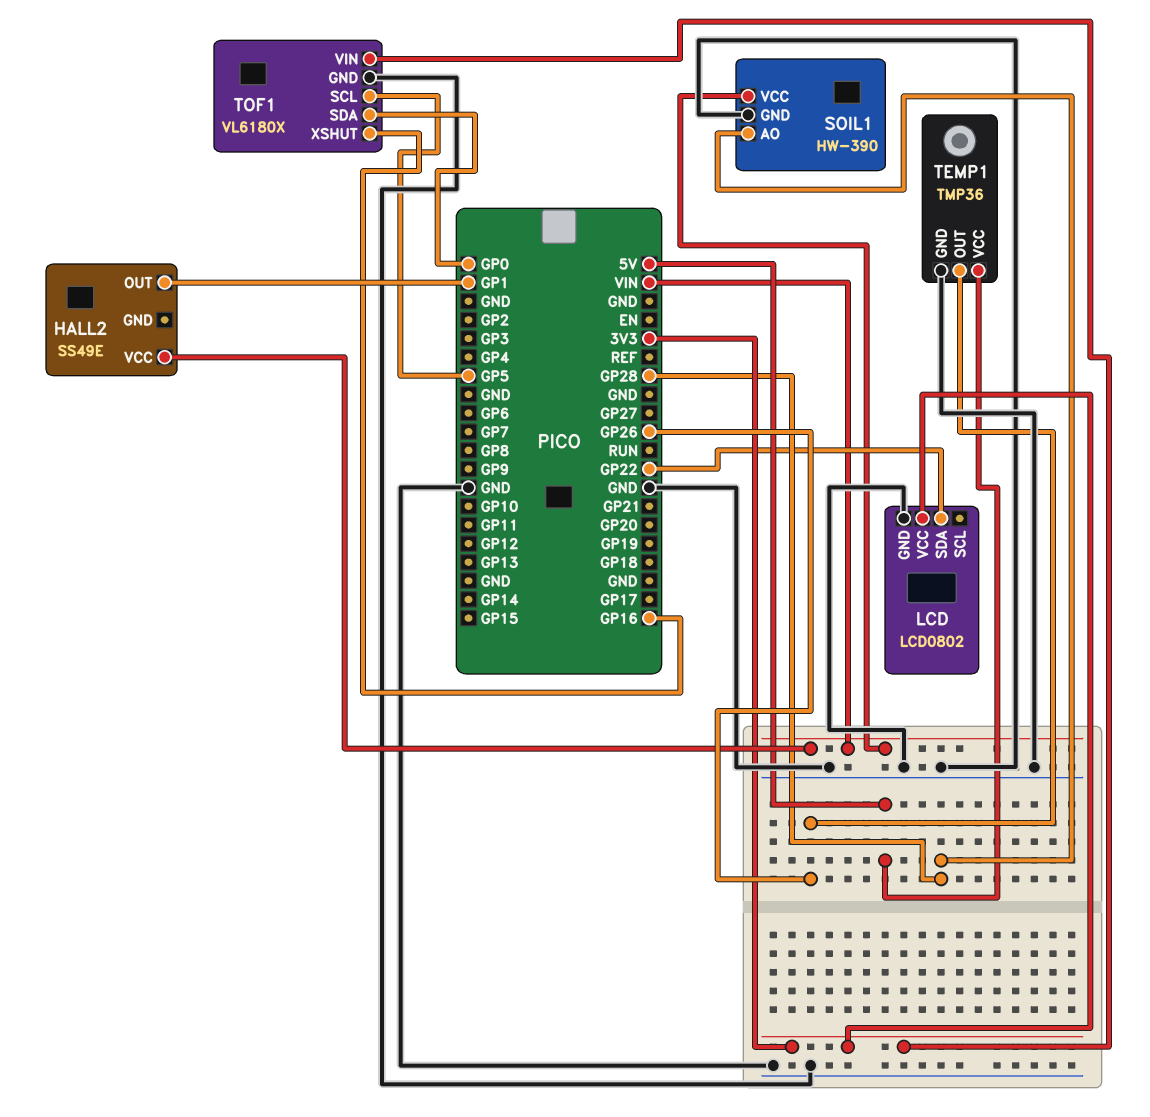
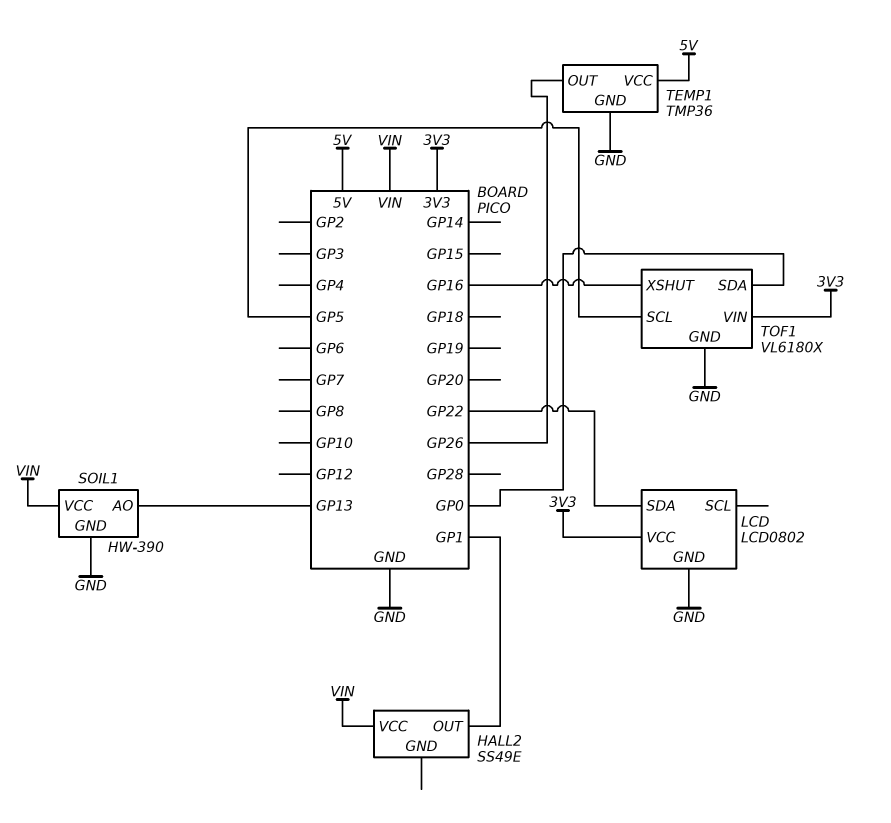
SOIL1 pin AO: GP28 -> GP13

